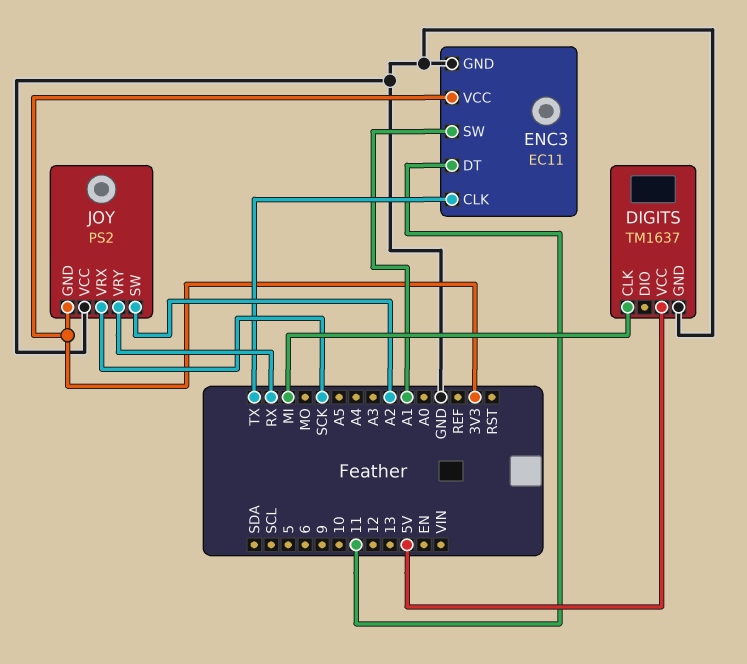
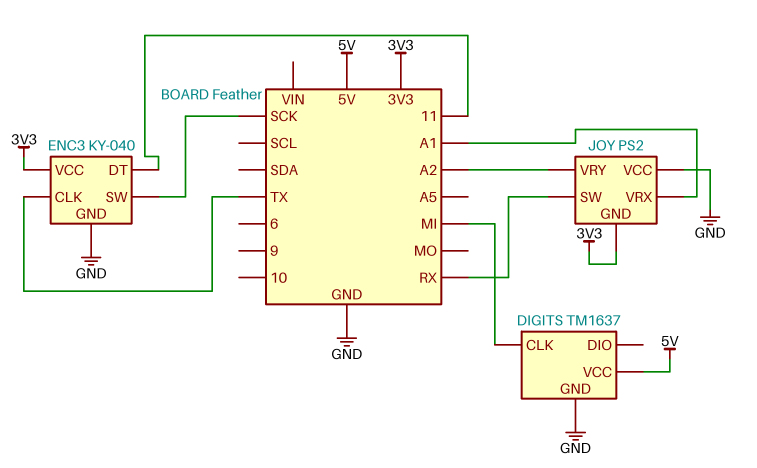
ENC3: EC11 -> KY-040
ENC3 pin SW: A1 -> SCK
JOY pin SW: A2 -> RX
JOY pin VRX: SCK -> A1
JOY pin VRY: RX -> A2

